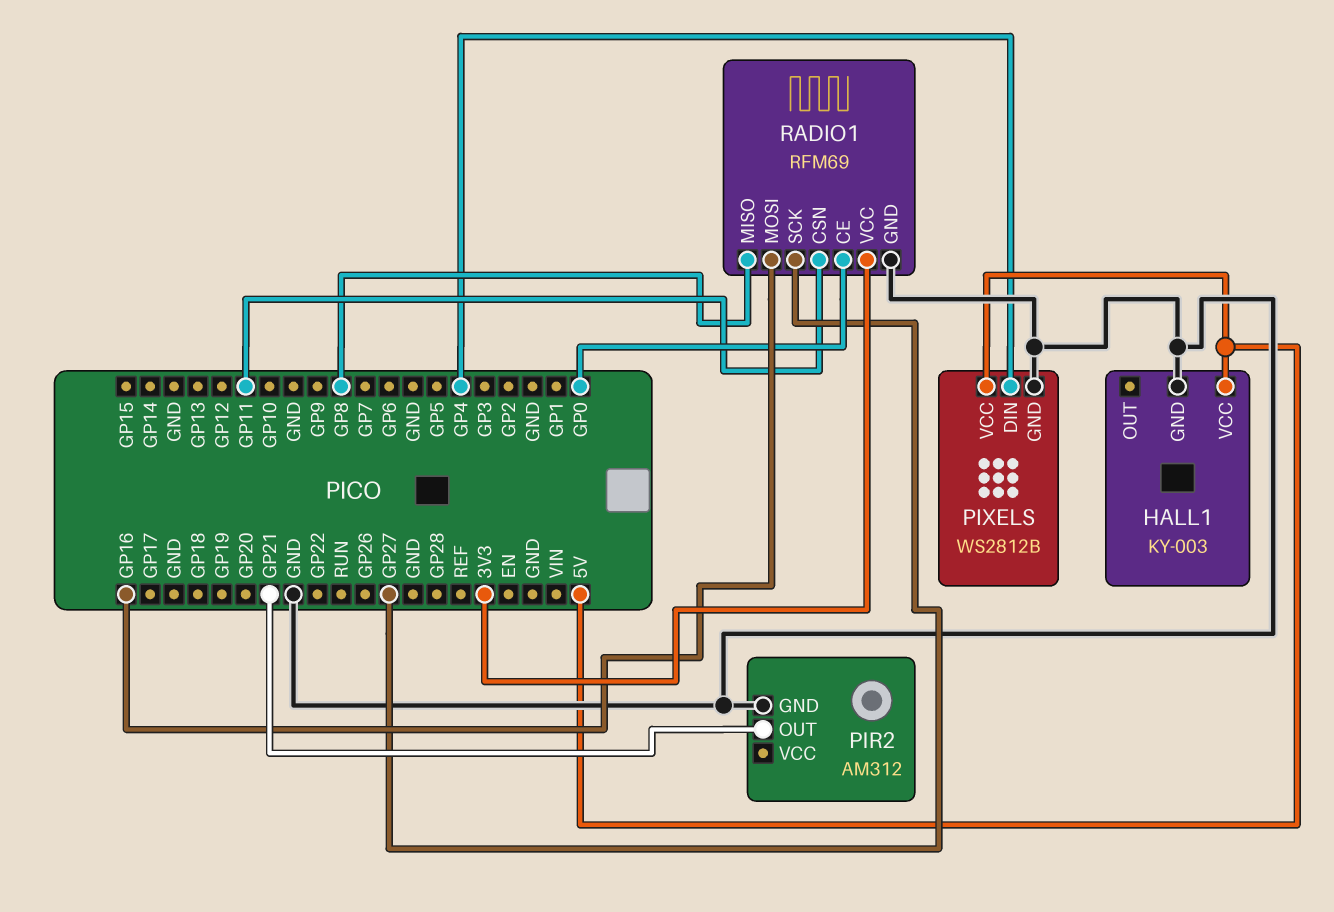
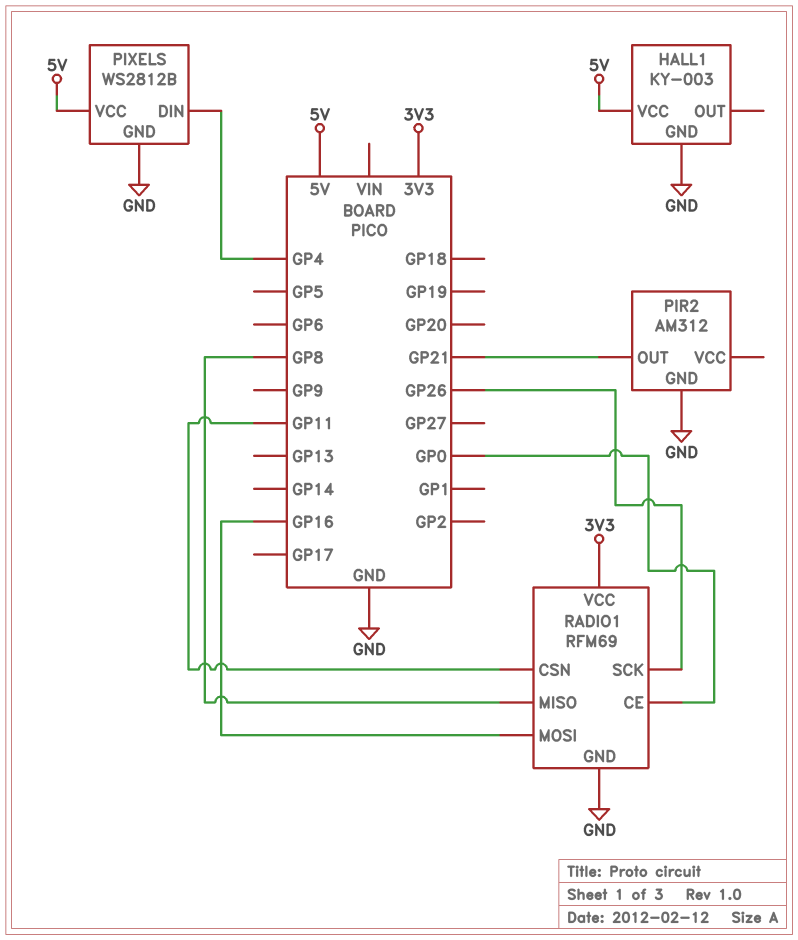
RADIO1 pin SCK: GP27 -> GP26

